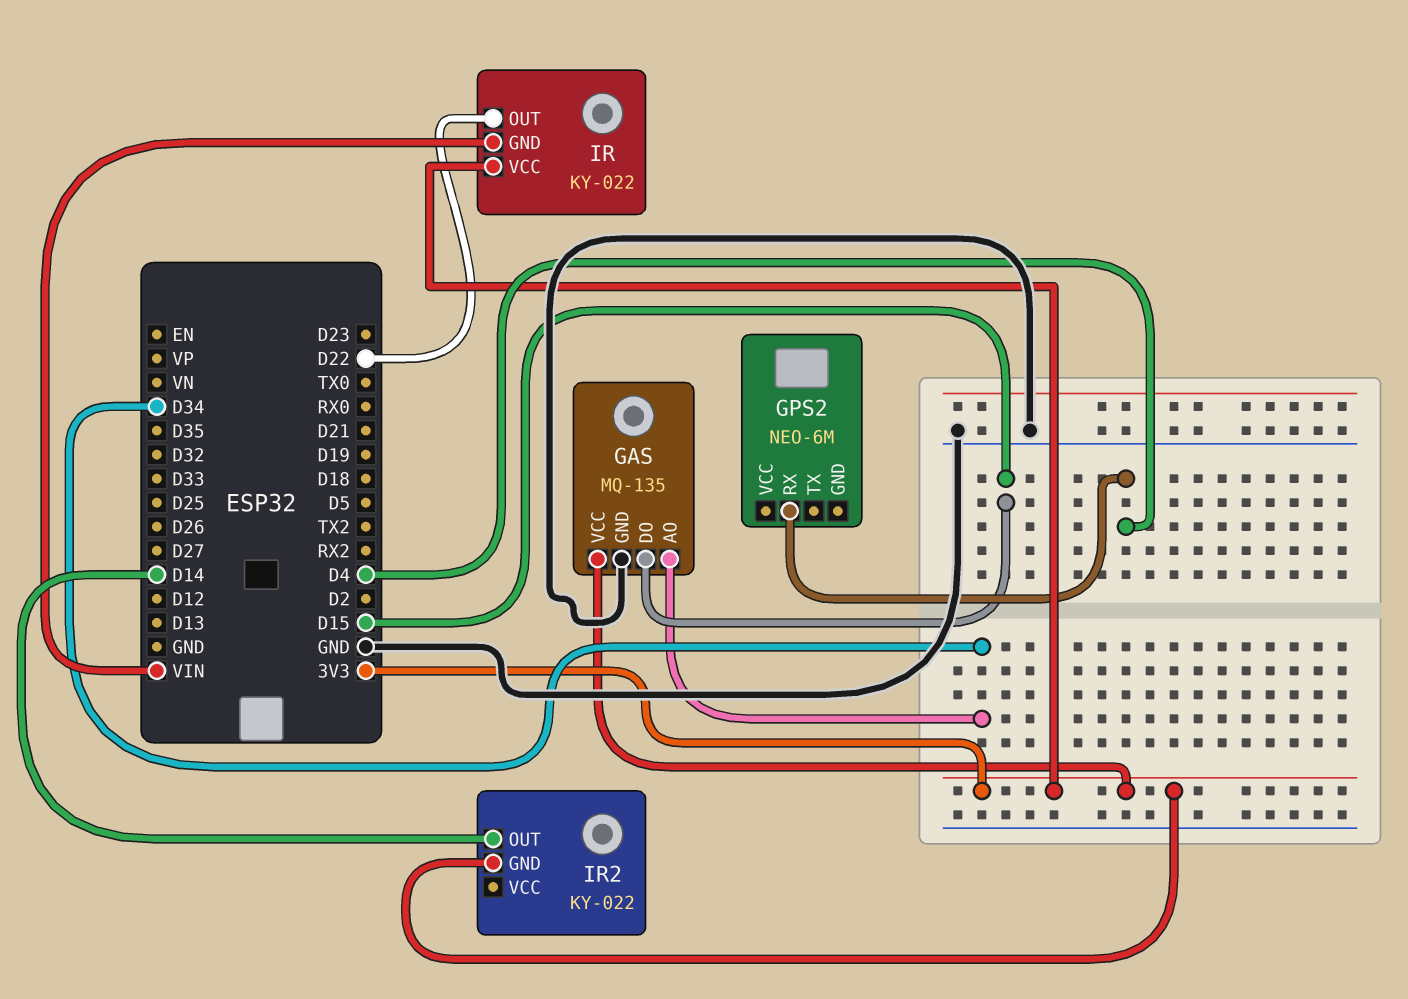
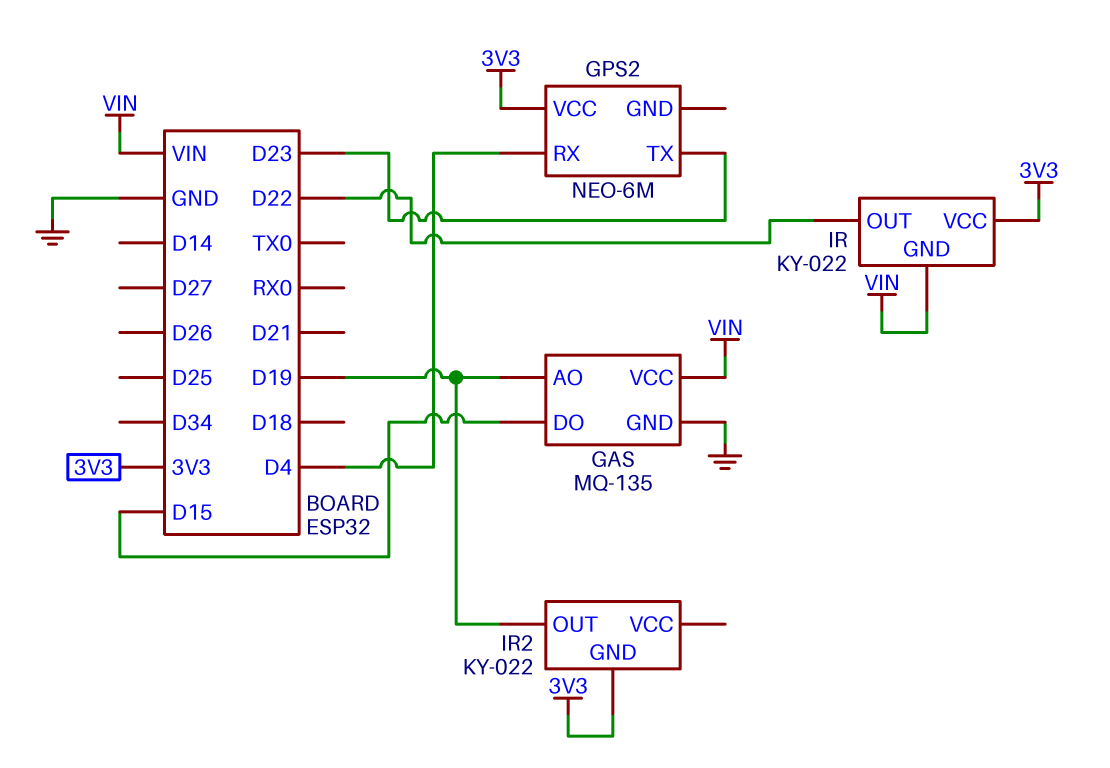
GAS pin AO: D34 -> D19
GAS pin VCC: 3V3 -> VIN
GPS2 pin TX: none -> D23
GPS2 pin VCC: none -> 3V3
IR2 pin OUT: D14 -> D19

